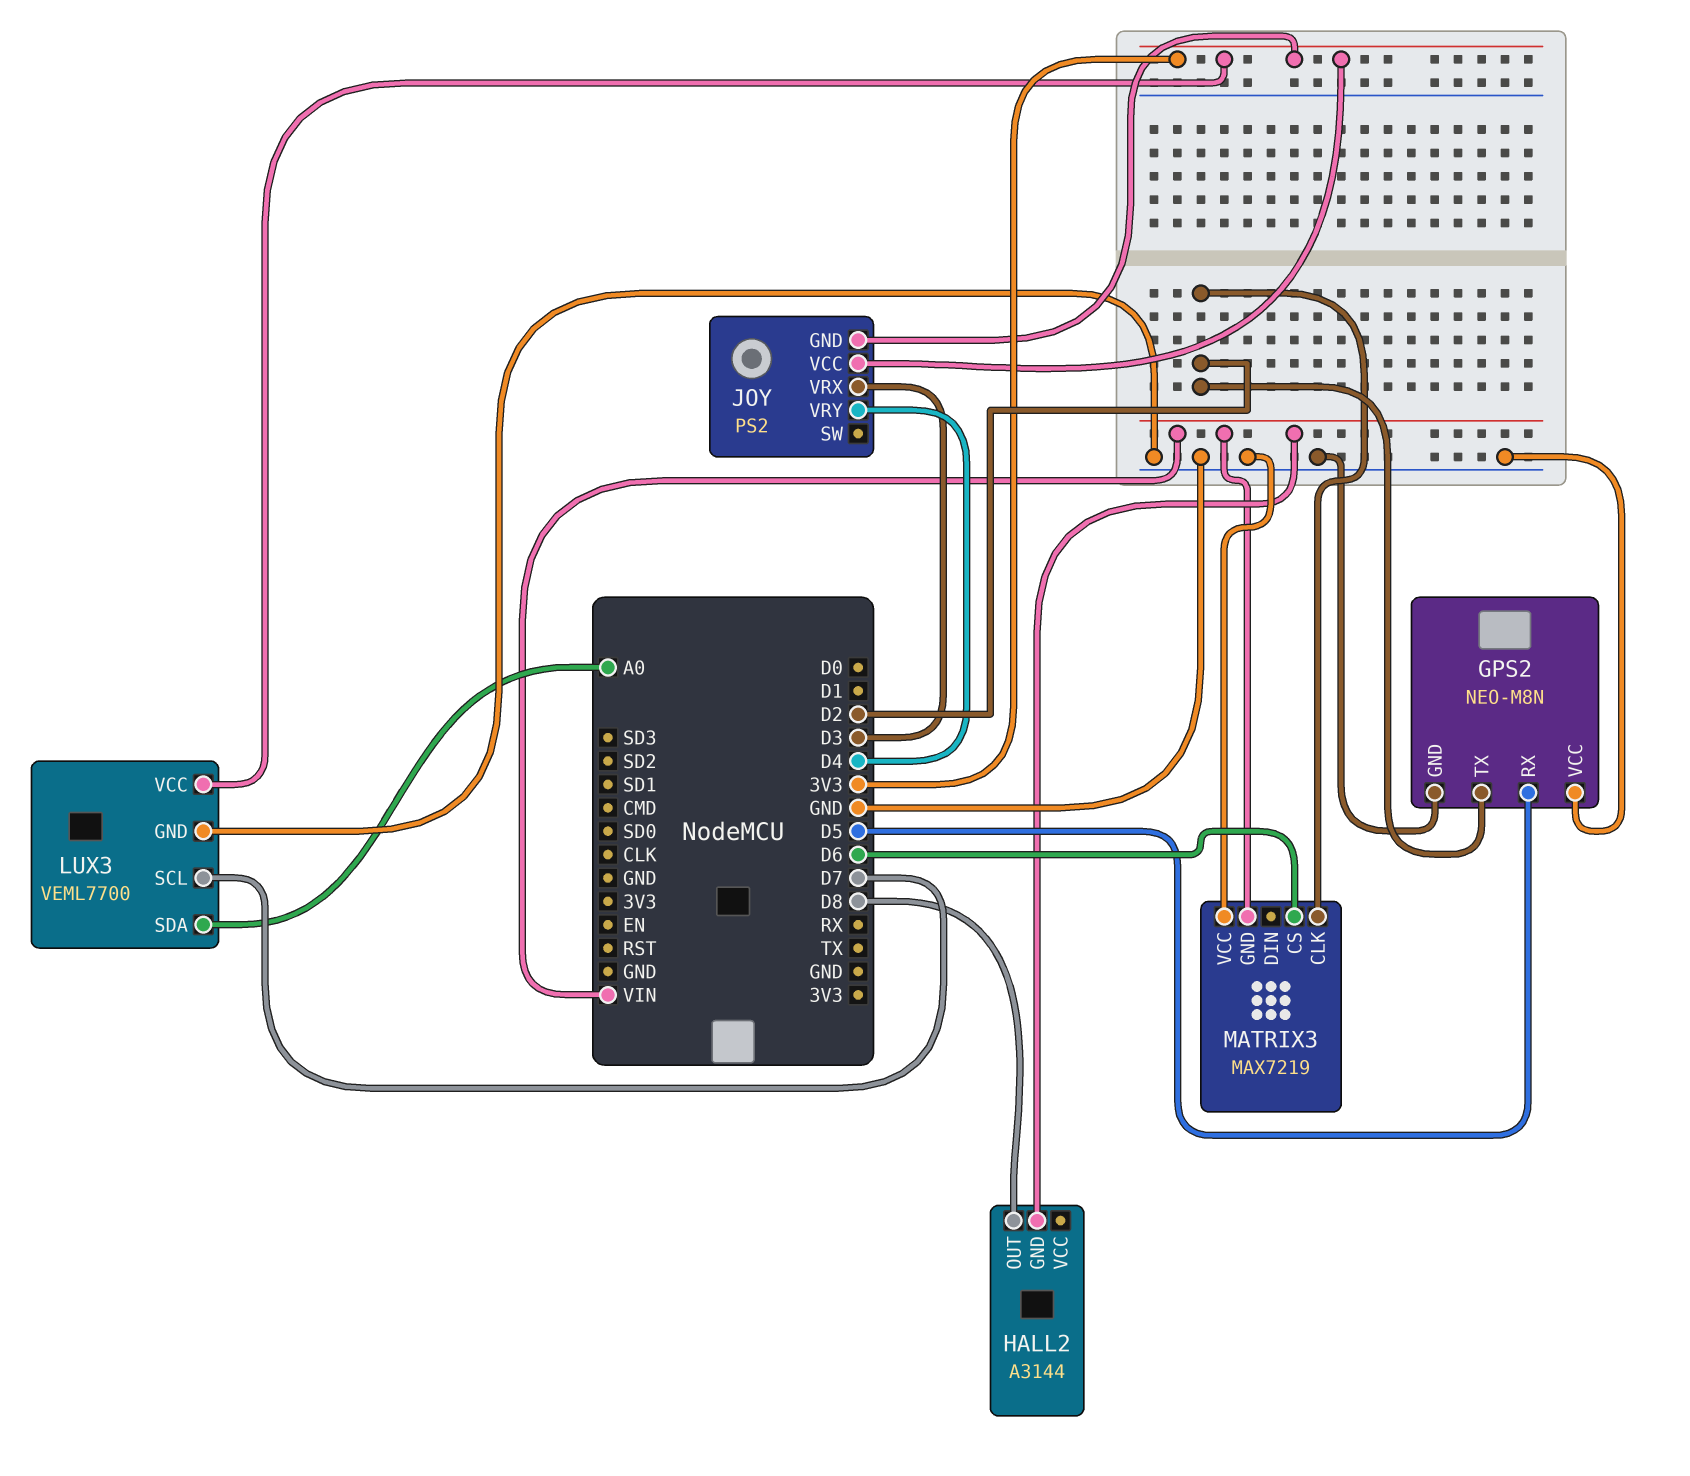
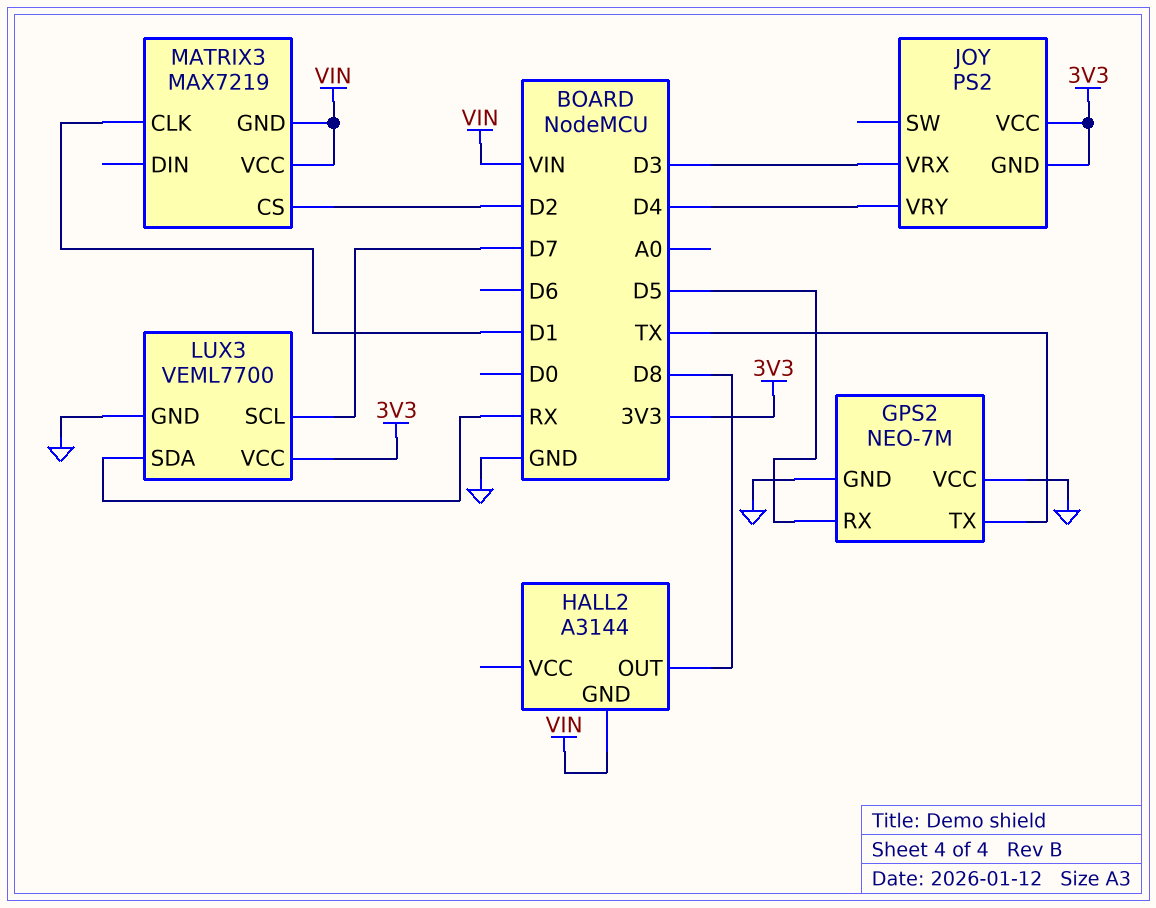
GPS2: NEO-M8N -> NEO-7M
GPS2 pin TX: D2 -> TX
LUX3 pin SDA: A0 -> RX
MATRIX3 pin CLK: D2 -> D1
MATRIX3 pin CS: D6 -> D2
MATRIX3 pin VCC: GND -> VIN

